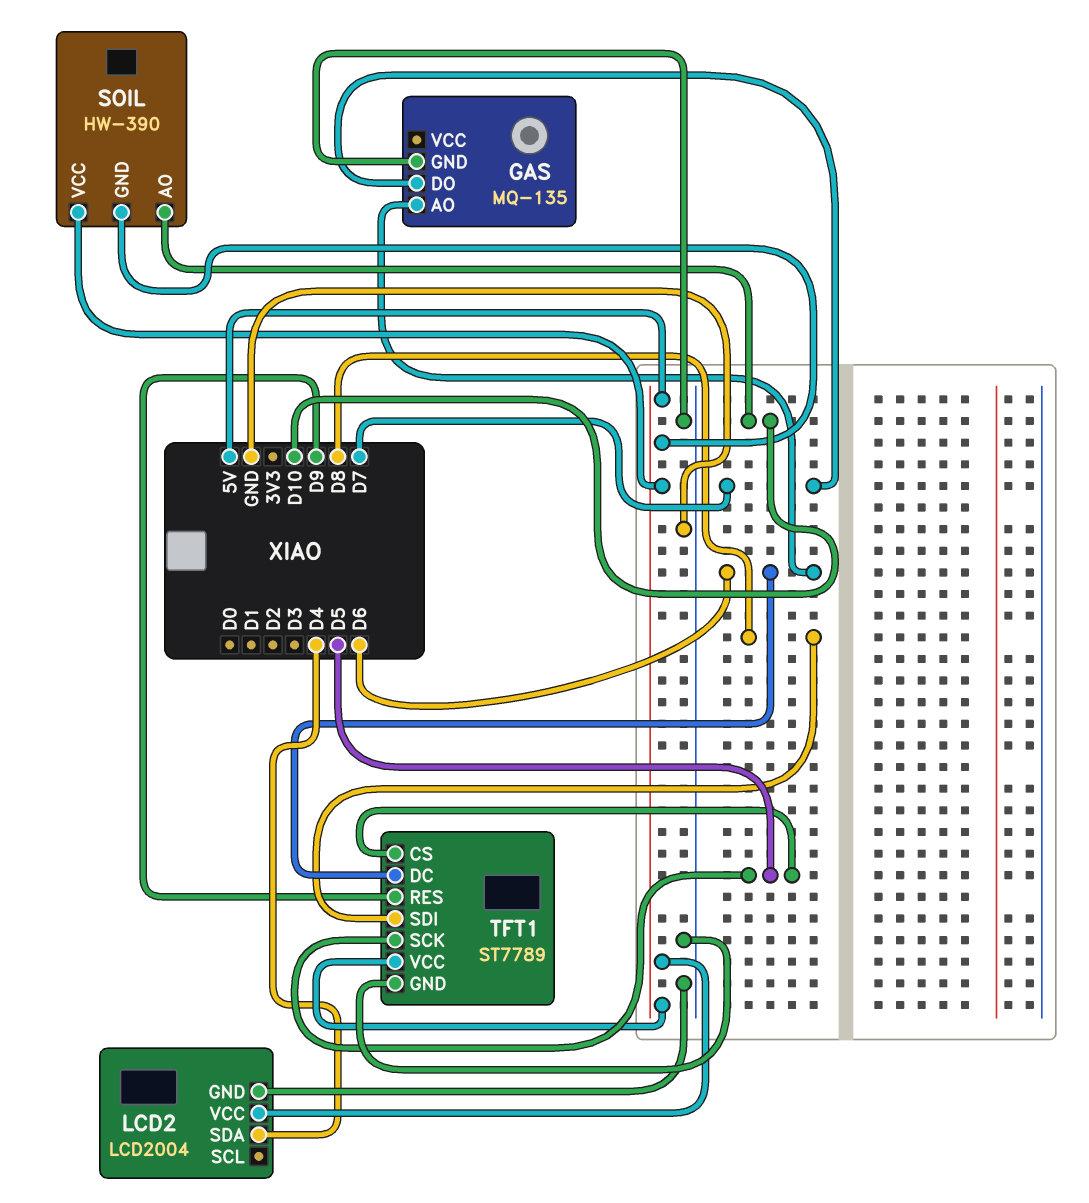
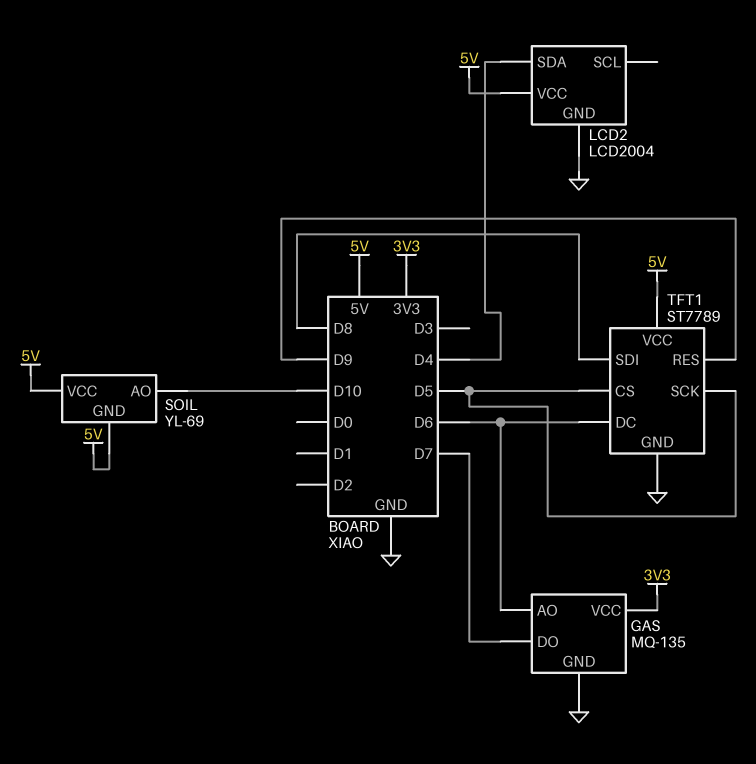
GAS pin VCC: none -> 3V3
SOIL: HW-390 -> YL-69

